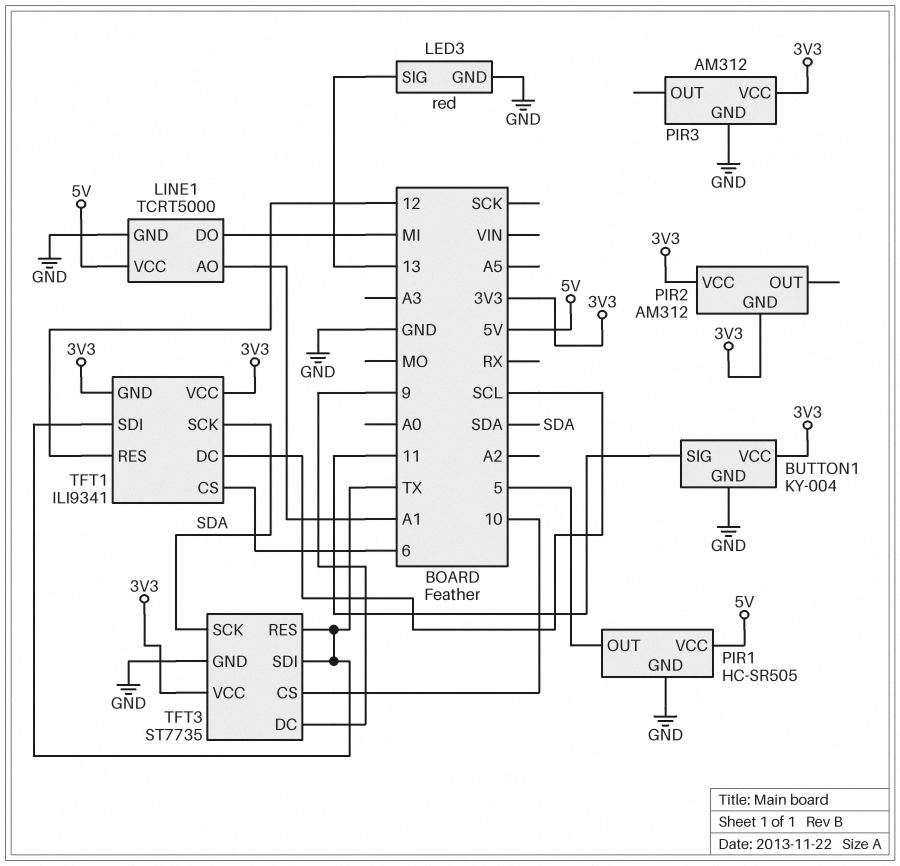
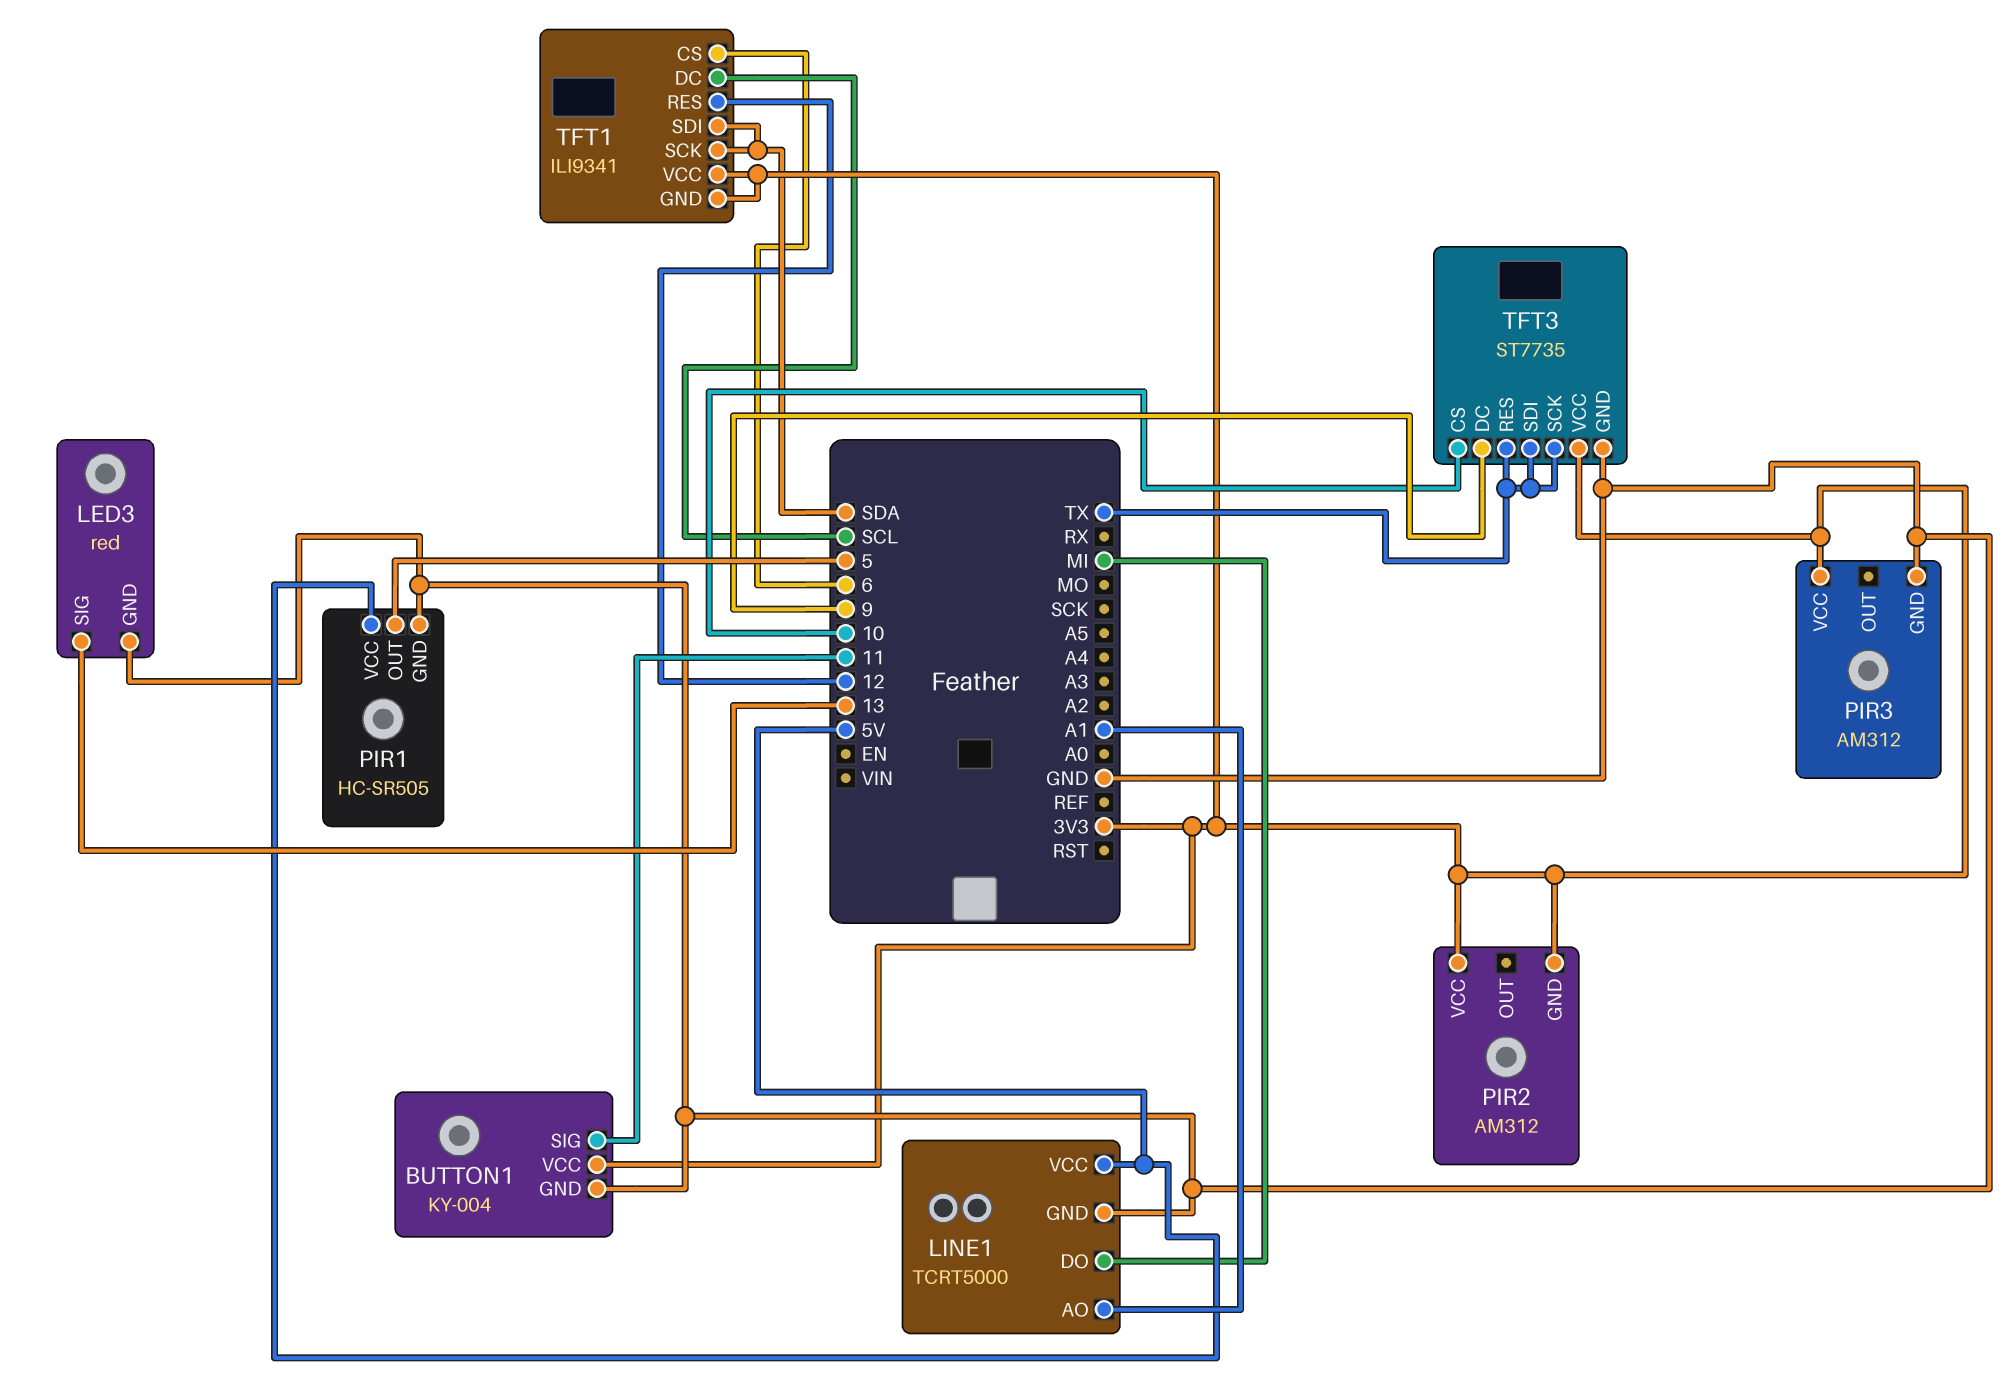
TFT1 pin SDI: TX -> SDA
TFT3 pin SCK: SDA -> TX

